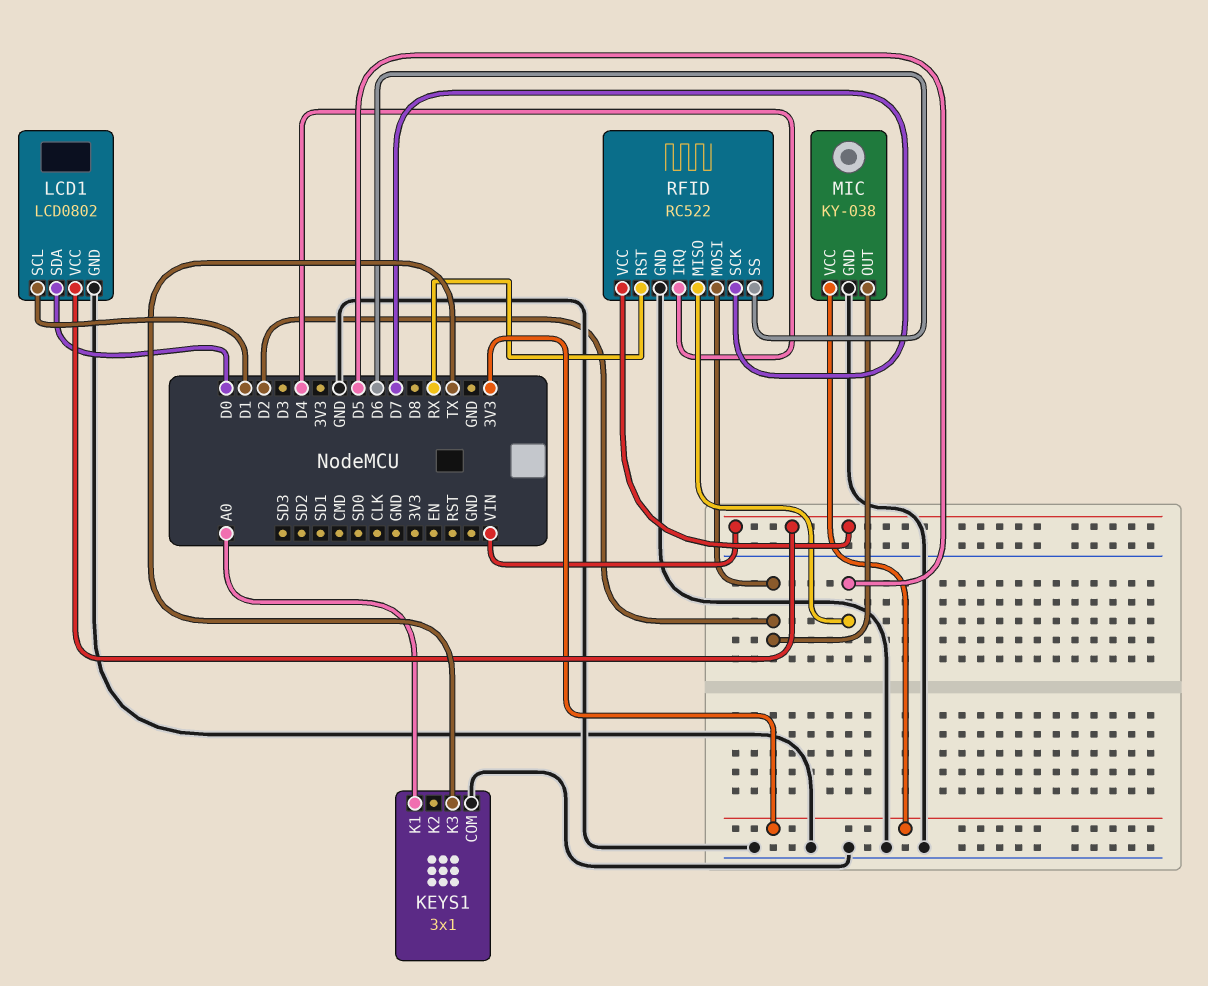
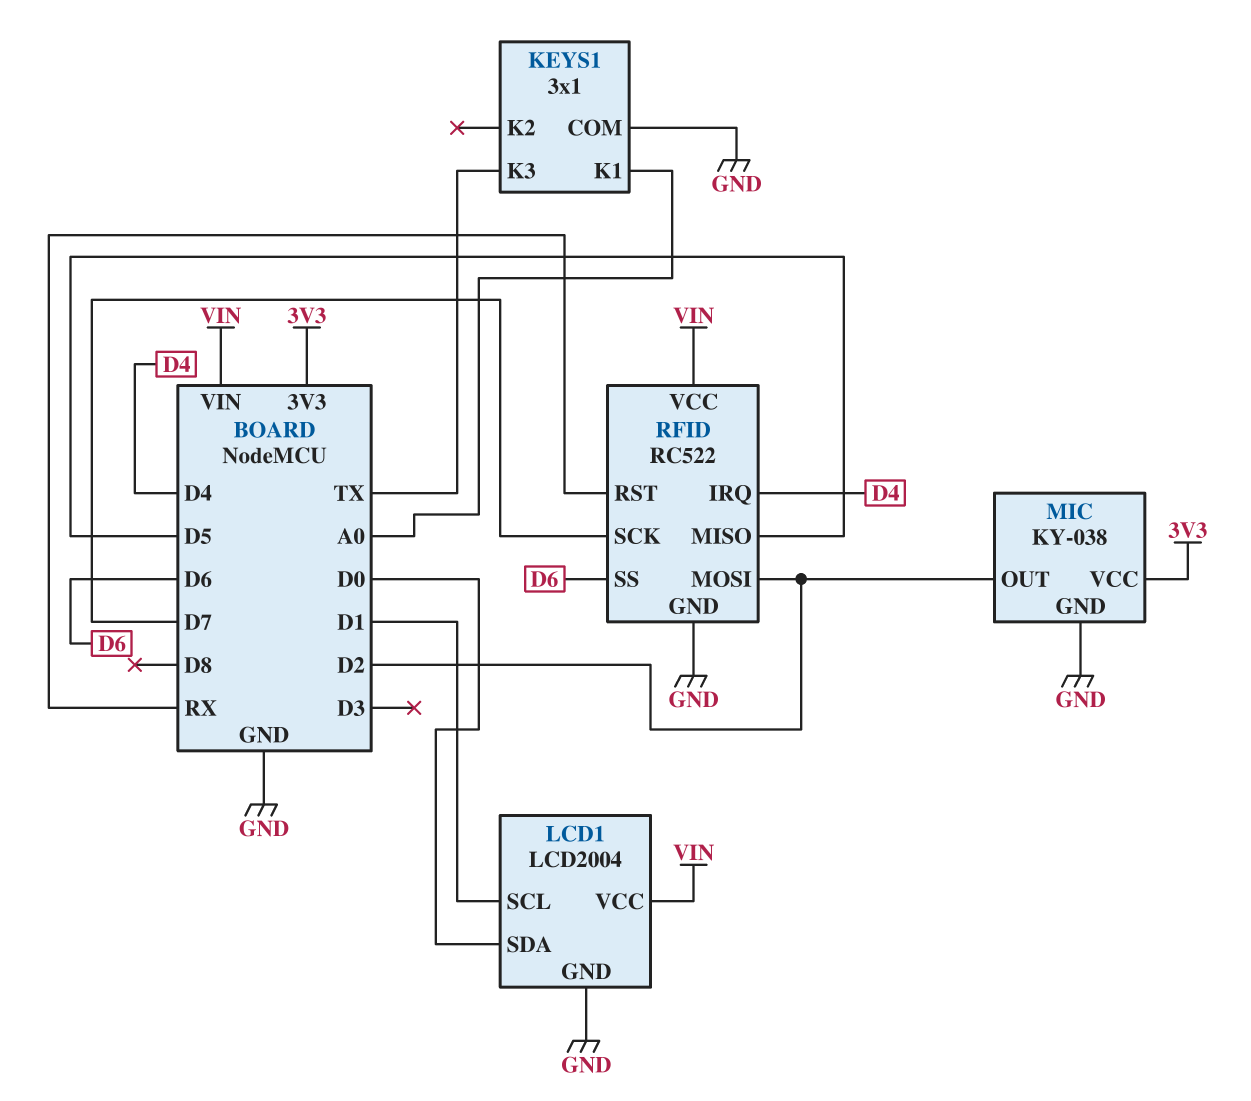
LCD1: LCD0802 -> LCD2004

